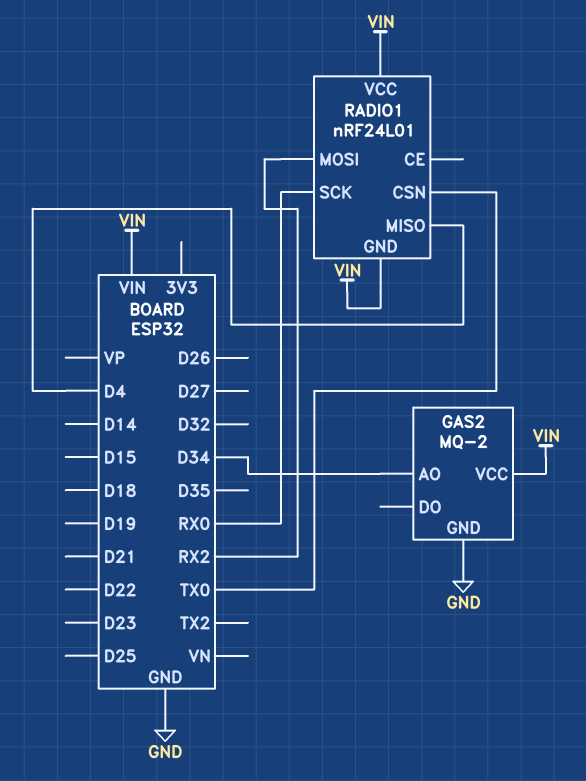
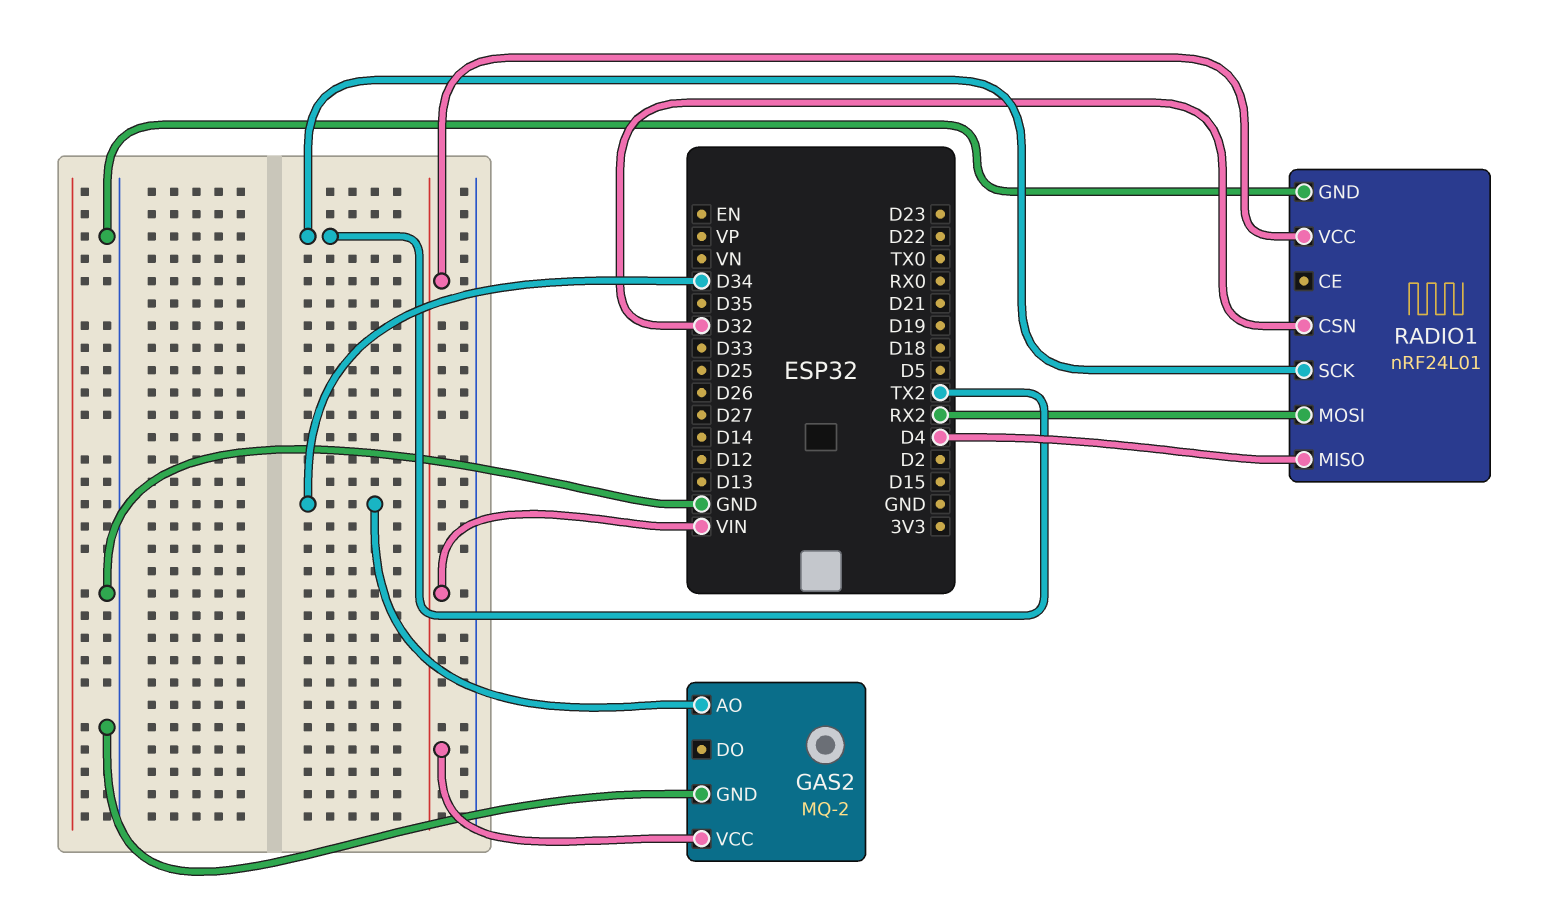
RADIO1 pin CSN: TX0 -> D32
RADIO1 pin GND: VIN -> GND
RADIO1 pin SCK: RX0 -> TX2

